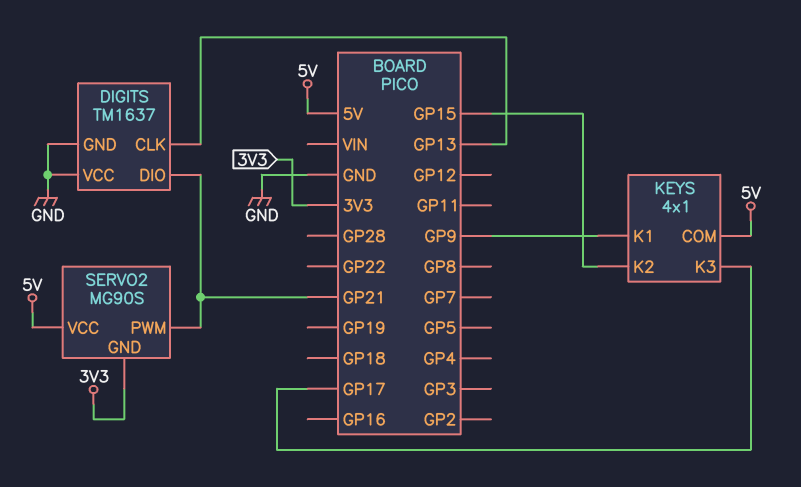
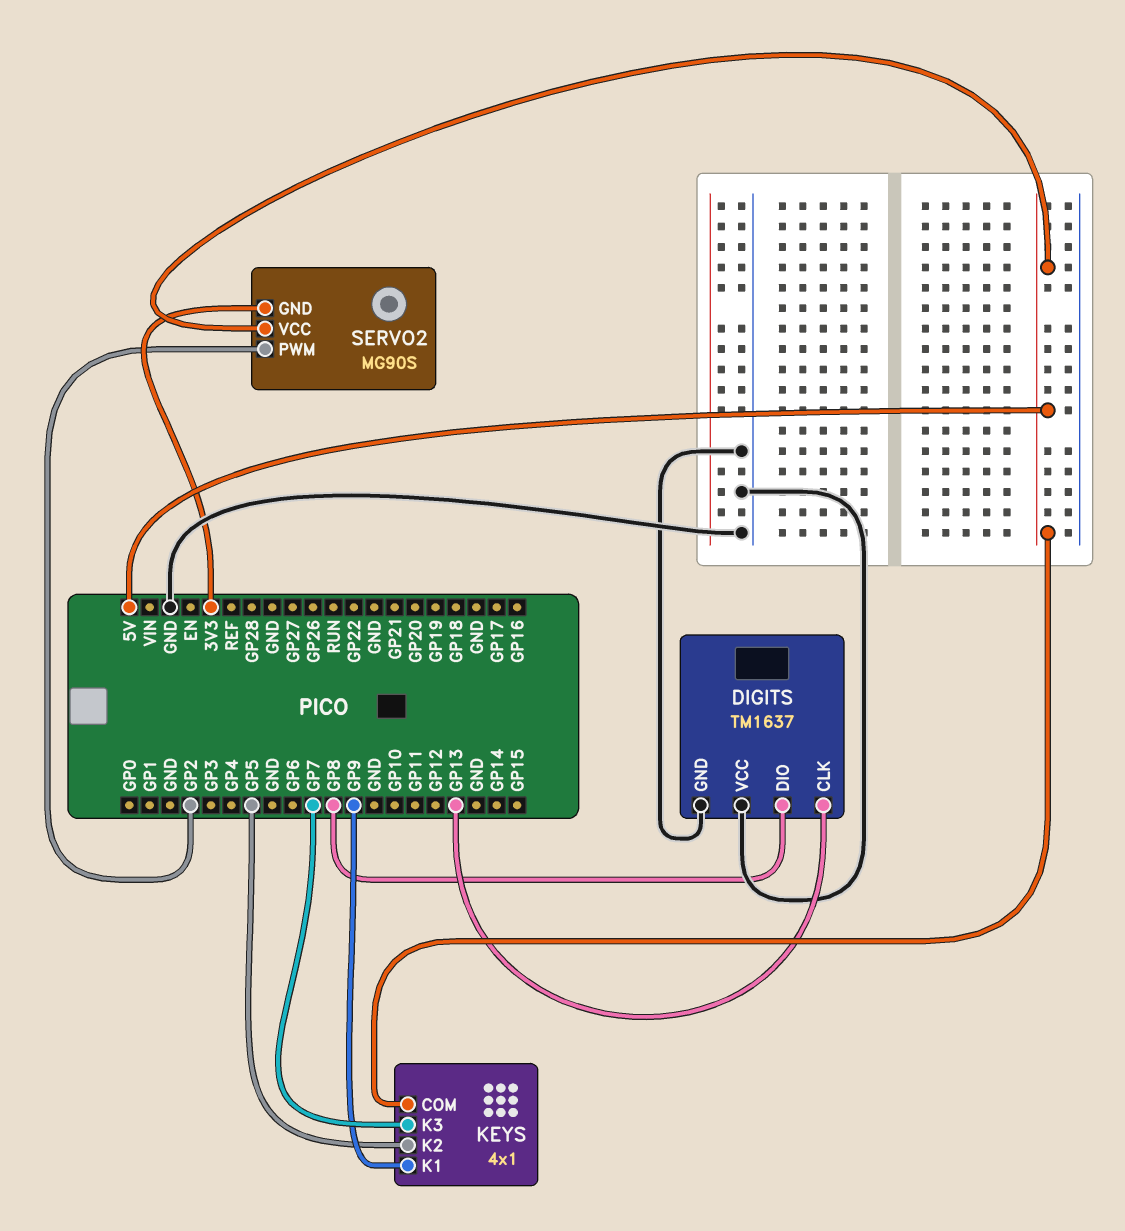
DIGITS pin DIO: GP21 -> GP8
KEYS pin K2: GP15 -> GP5
KEYS pin K3: GP17 -> GP7
SERVO2 pin PWM: GP21 -> GP2

